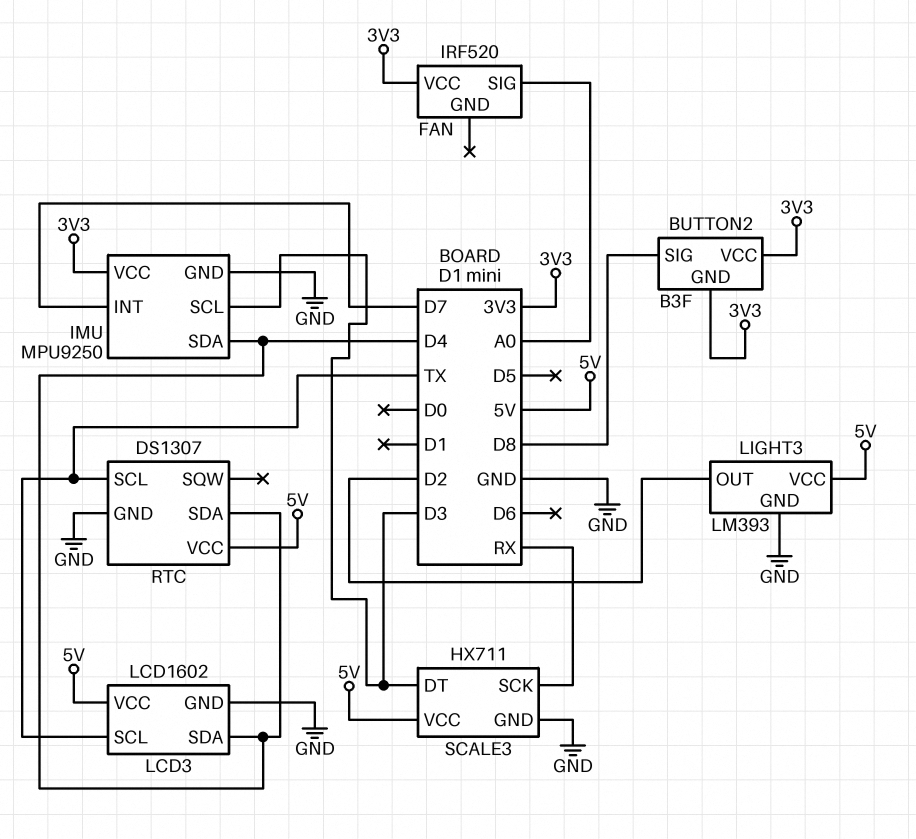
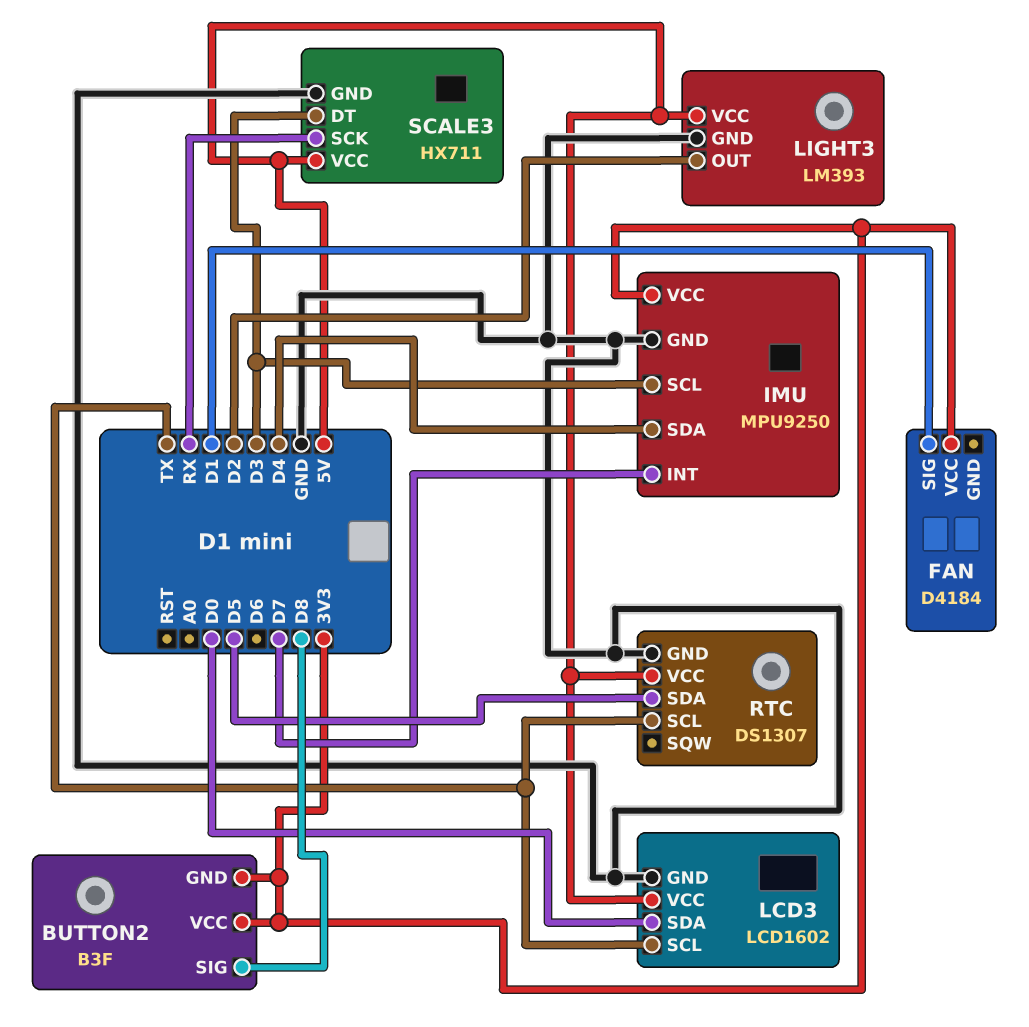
FAN: IRF520 -> D4184
FAN pin SIG: A0 -> D1
LCD3 pin SDA: D4 -> D0
RTC pin SDA: D4 -> D5

